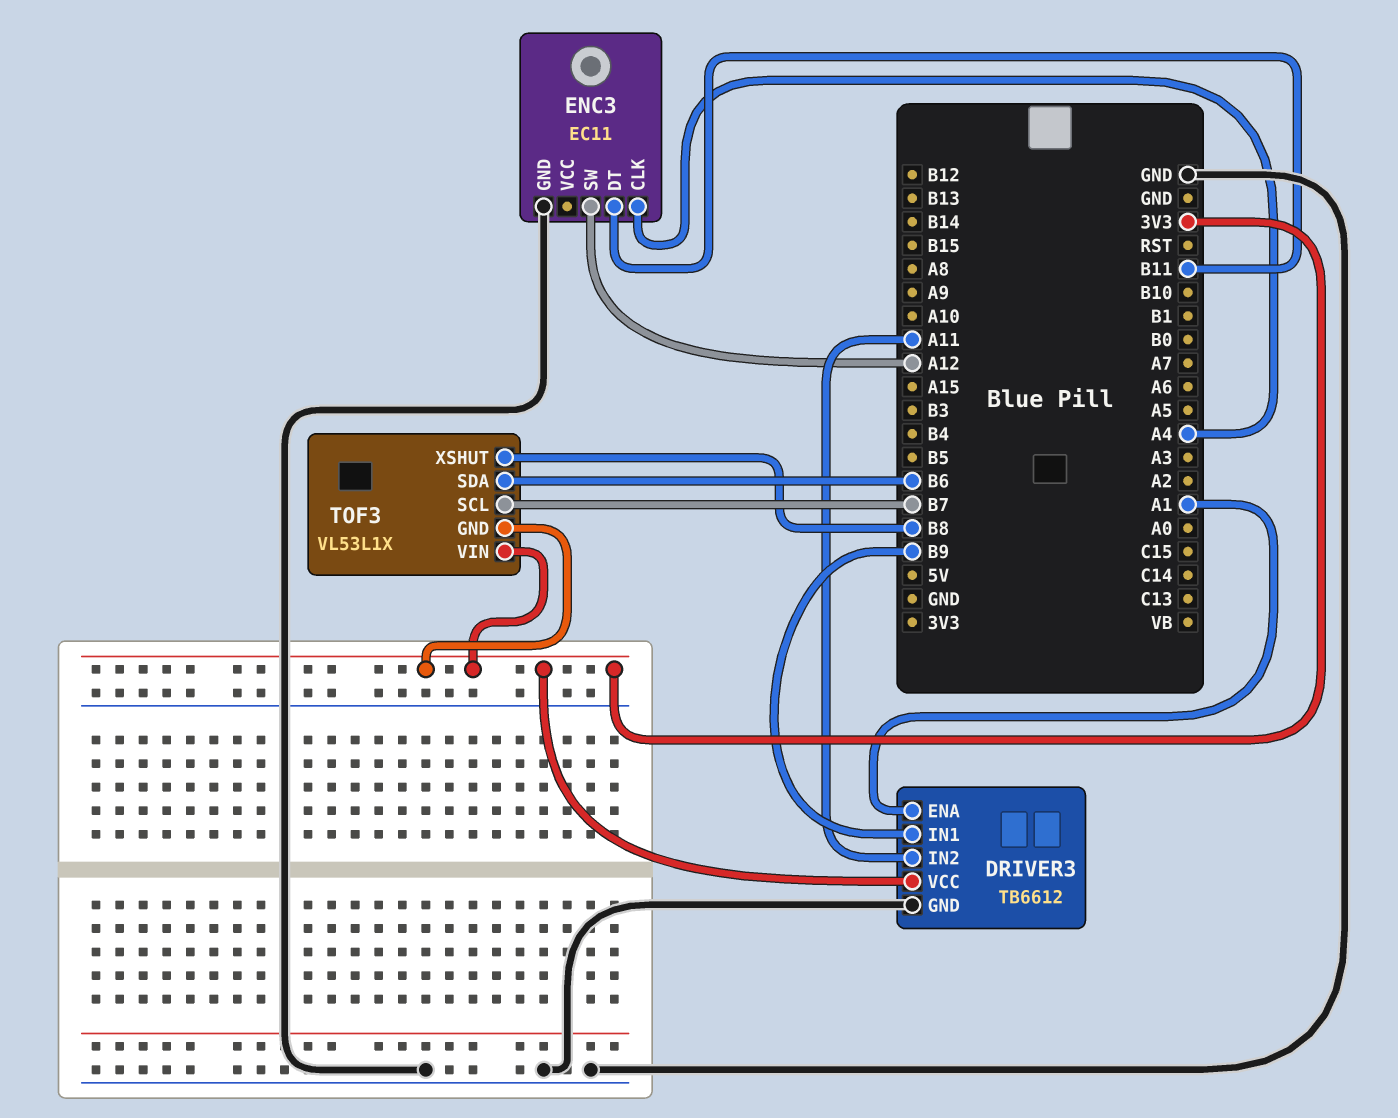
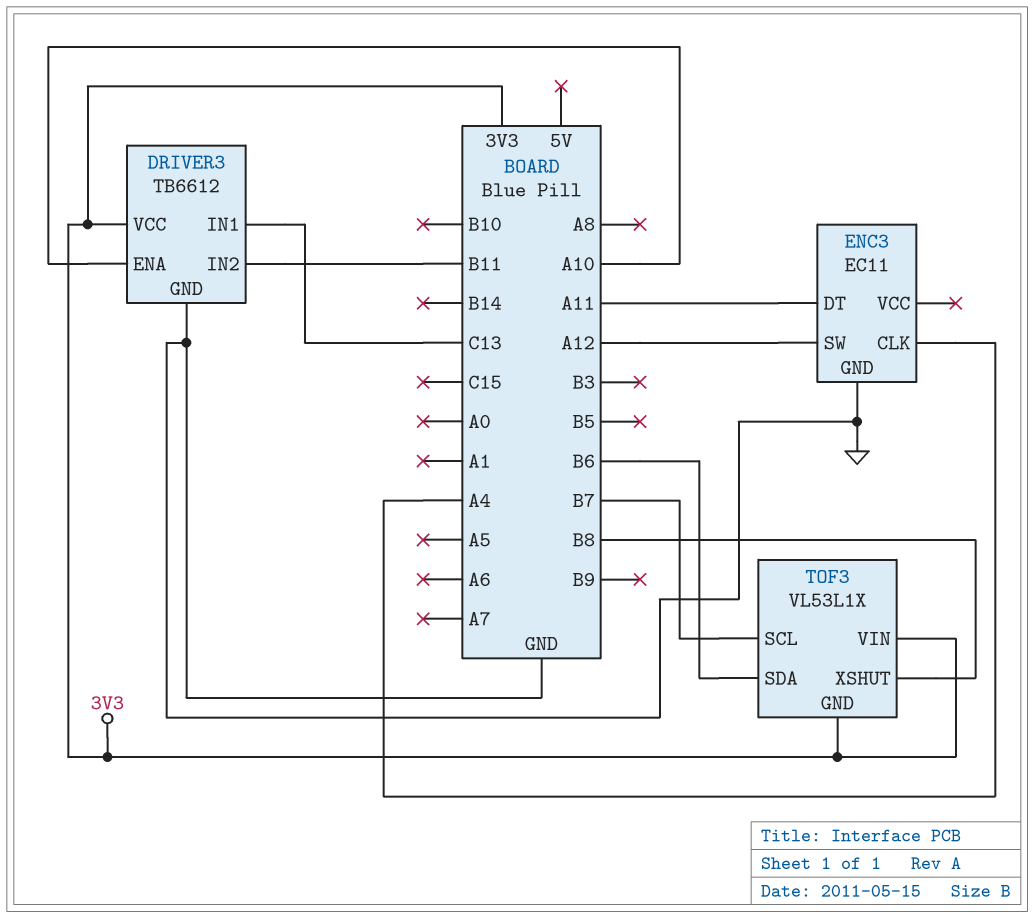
DRIVER3 pin ENA: A1 -> A10
DRIVER3 pin IN1: B9 -> C13
DRIVER3 pin IN2: A11 -> B11
ENC3 pin DT: B11 -> A11

